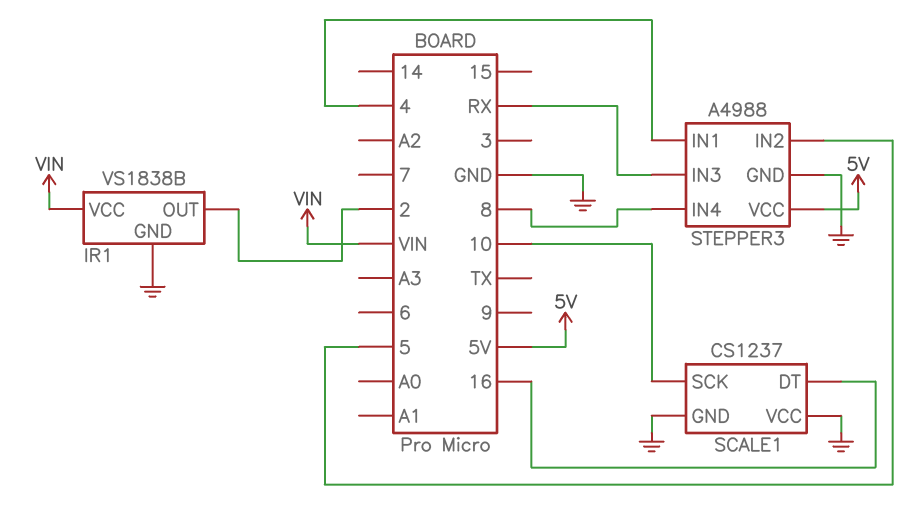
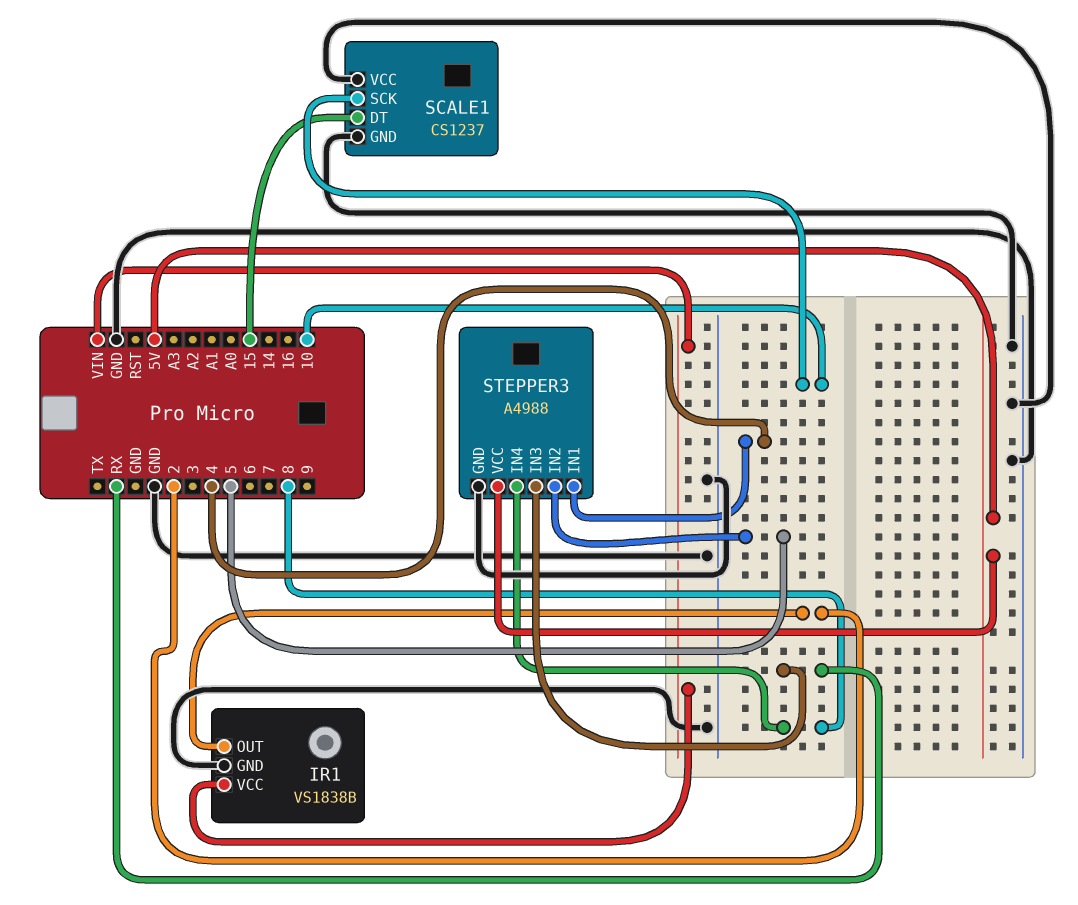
SCALE1 pin DT: 16 -> 15

